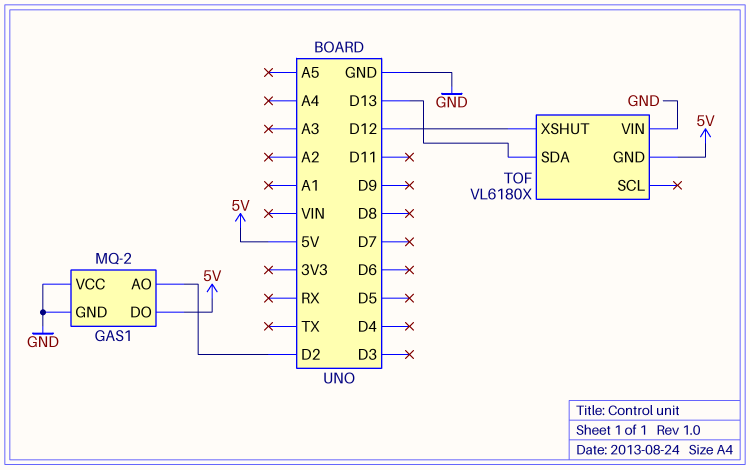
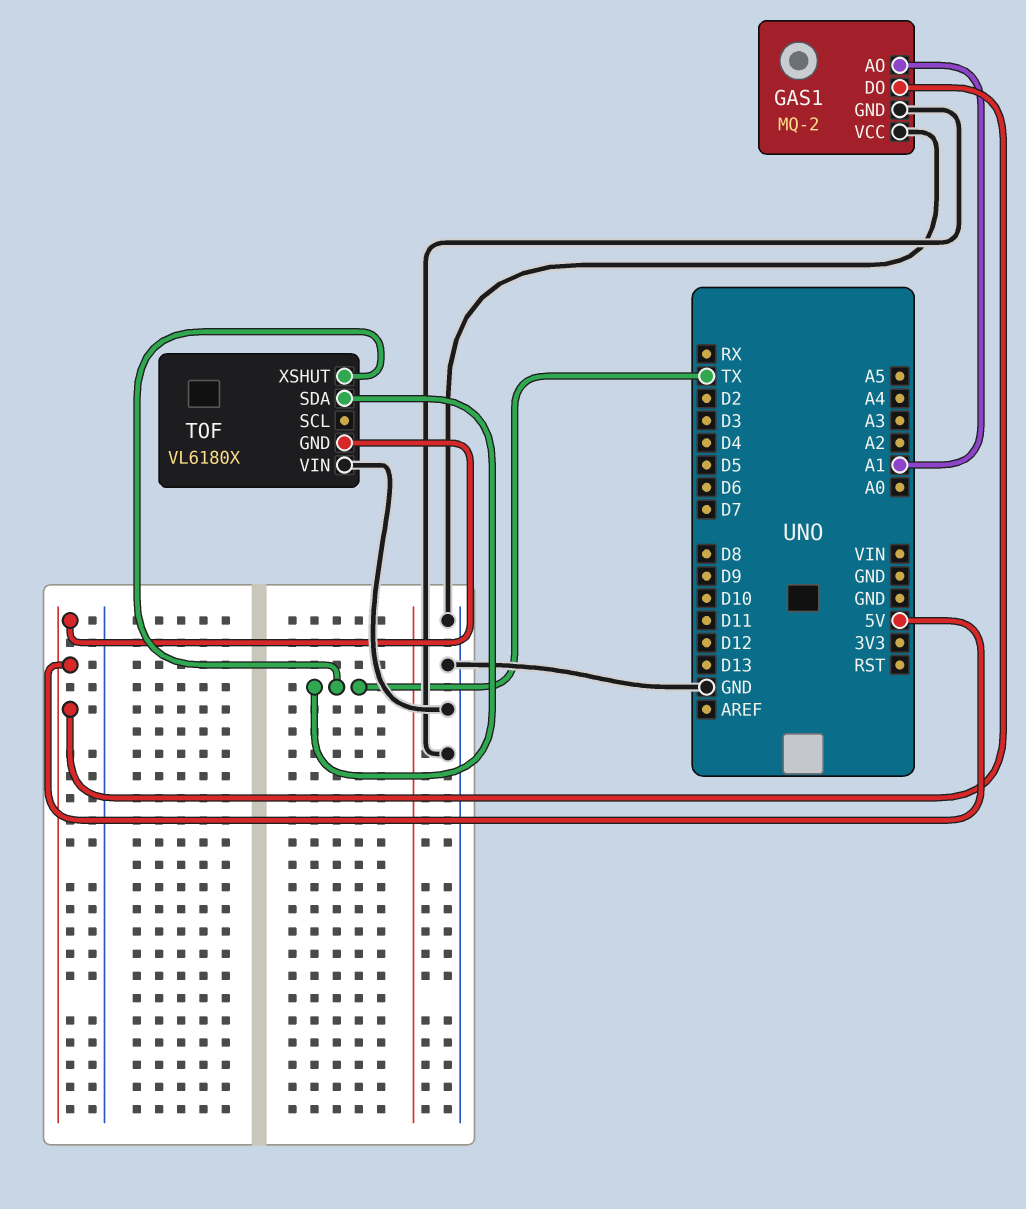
GAS1 pin AO: D2 -> A1
TOF pin SDA: D13 -> TX
TOF pin XSHUT: D12 -> TX

